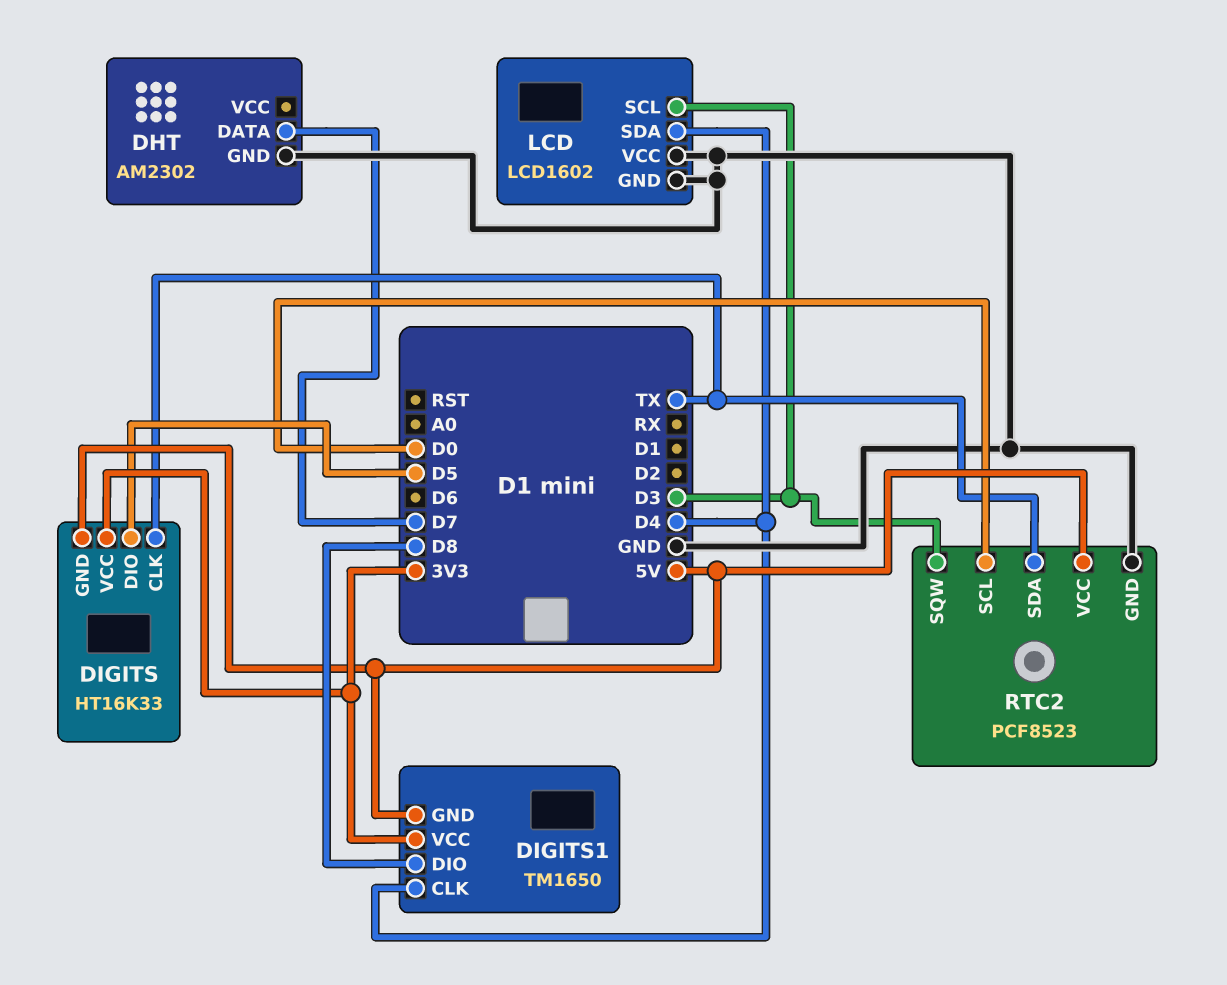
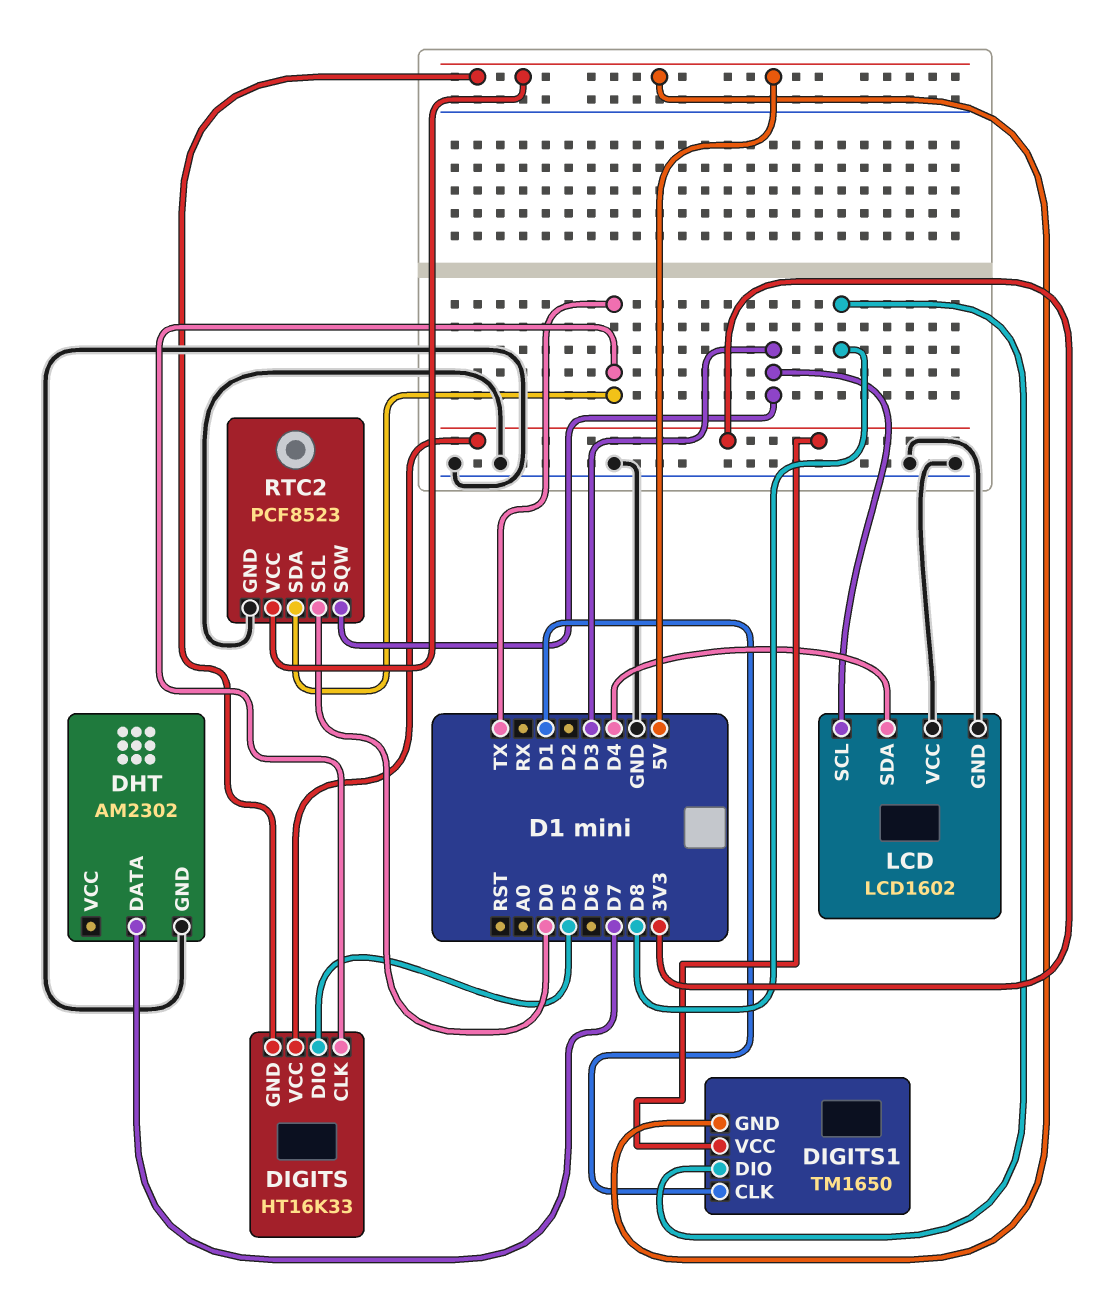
DIGITS1 pin CLK: D4 -> D1

